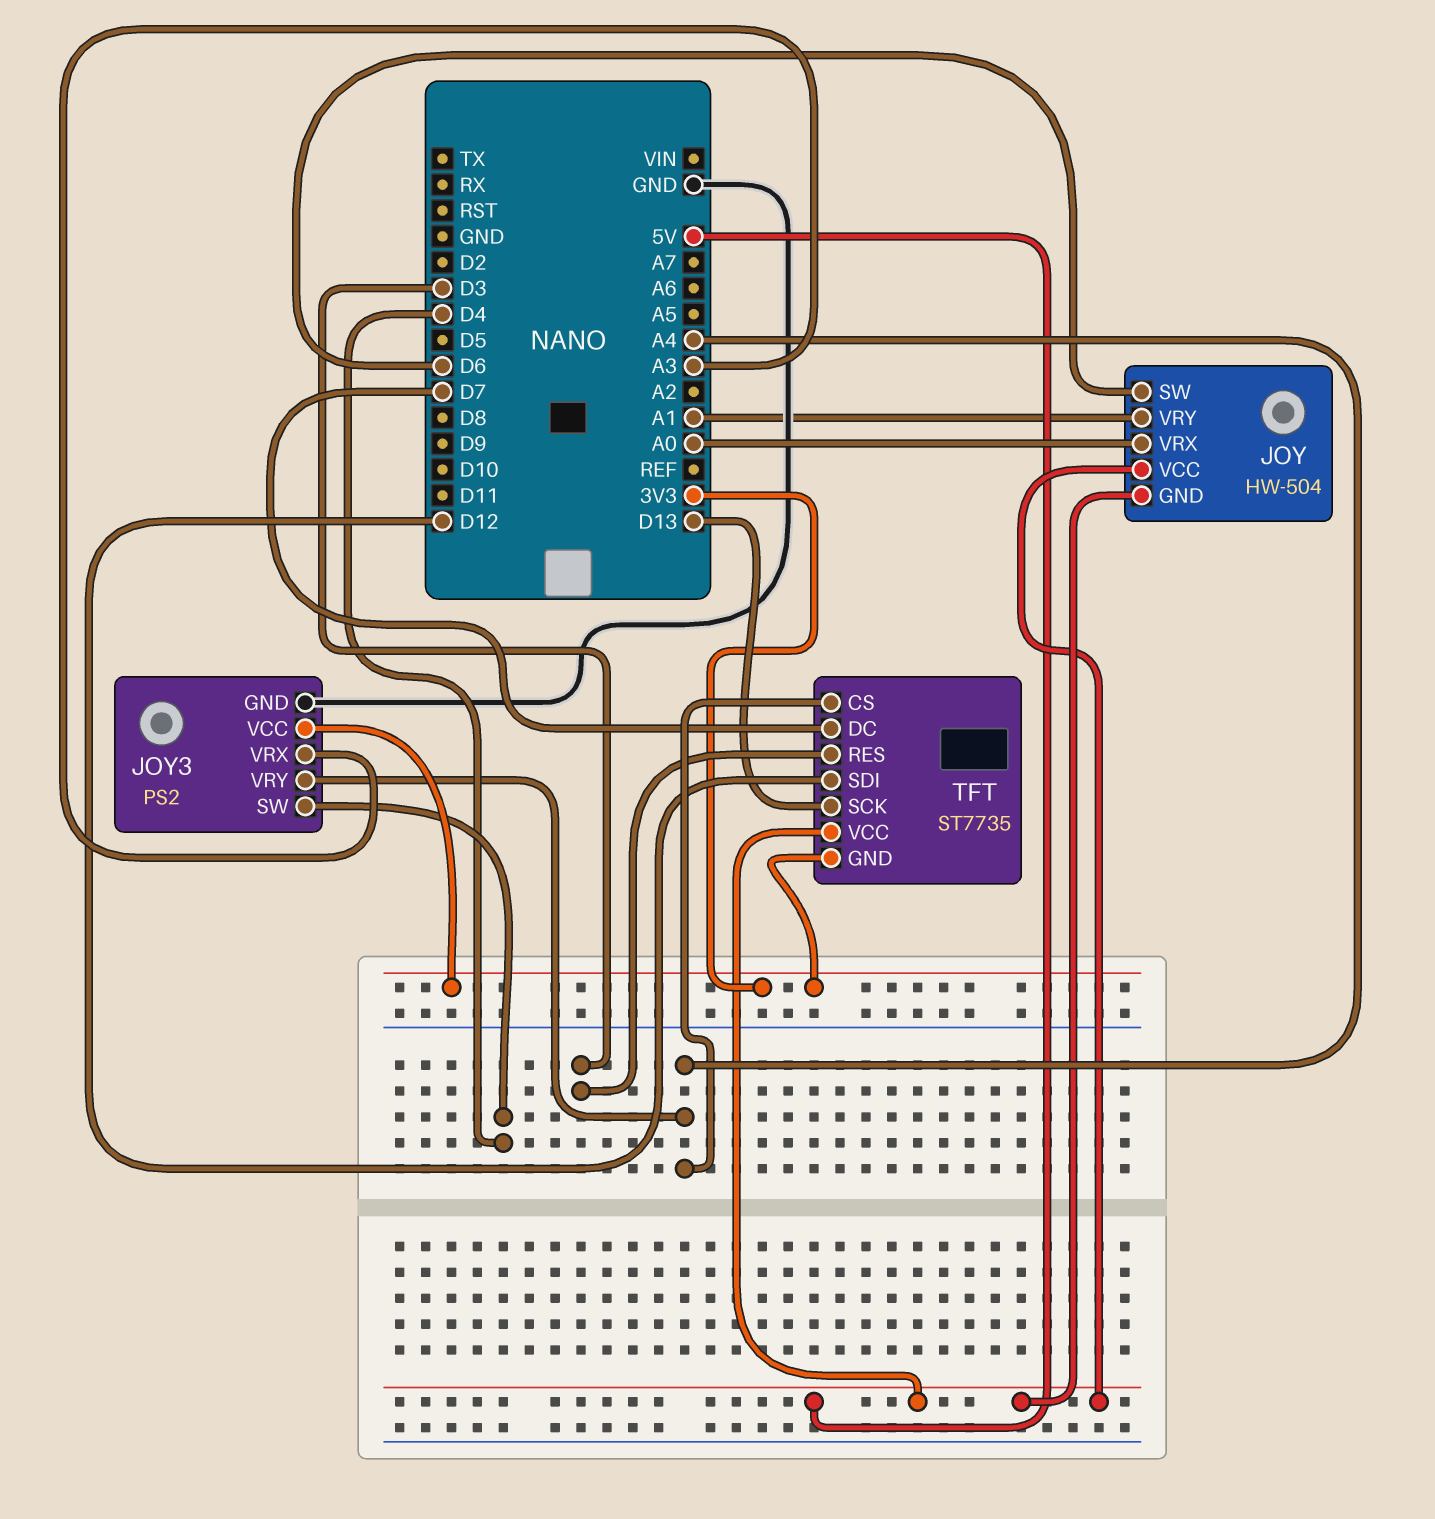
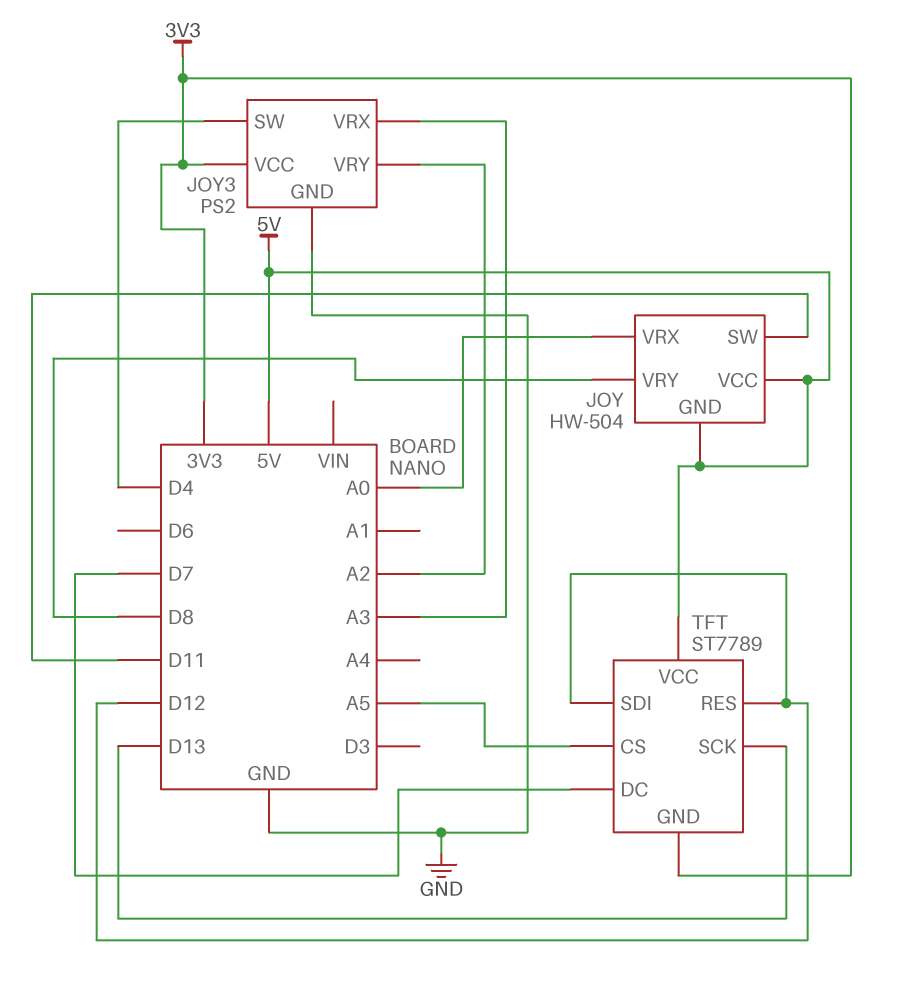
JOY pin SW: D6 -> D11
JOY pin VRY: A1 -> D8
JOY3 pin VRY: A4 -> A2
TFT: ST7735 -> ST7789
TFT pin CS: A4 -> A5
TFT pin RES: D3 -> D12

